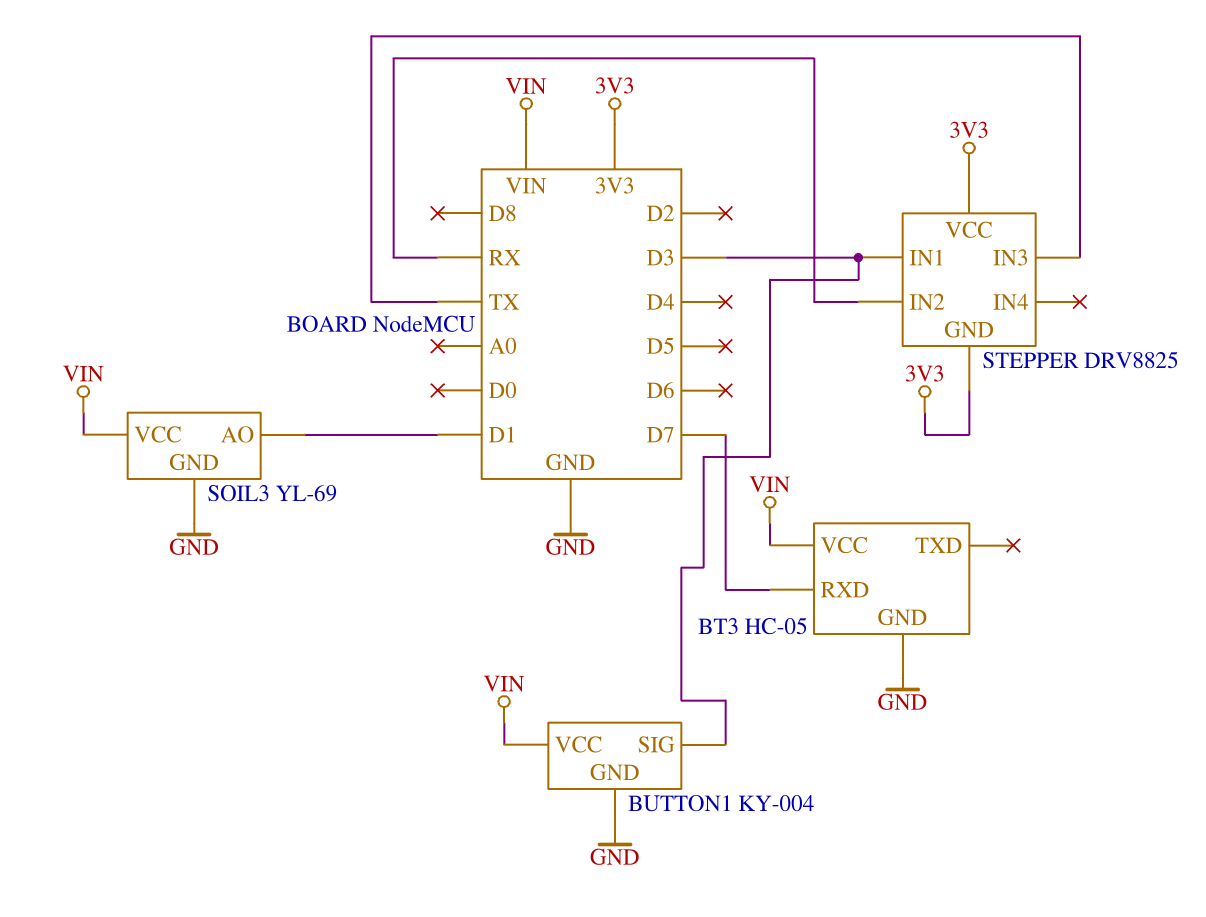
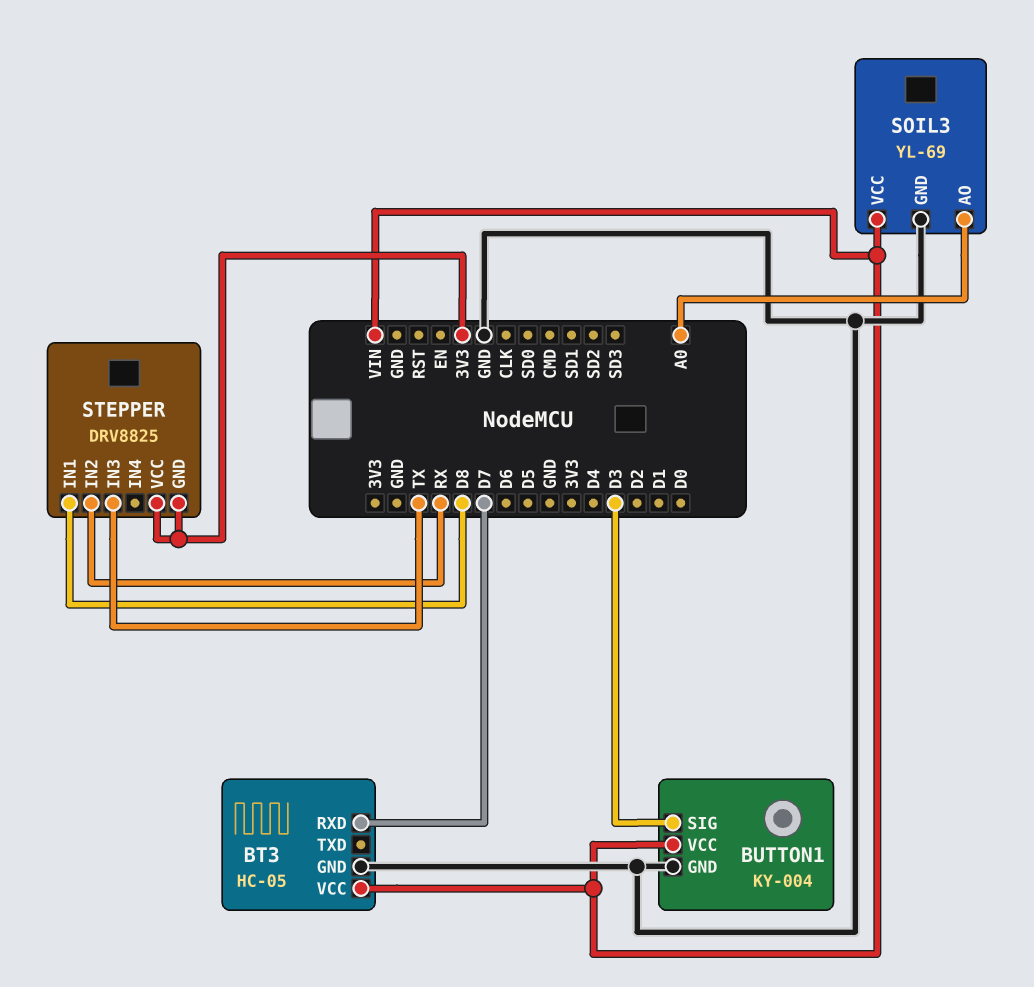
SOIL3 pin AO: D1 -> A0
STEPPER pin IN1: D3 -> D8

